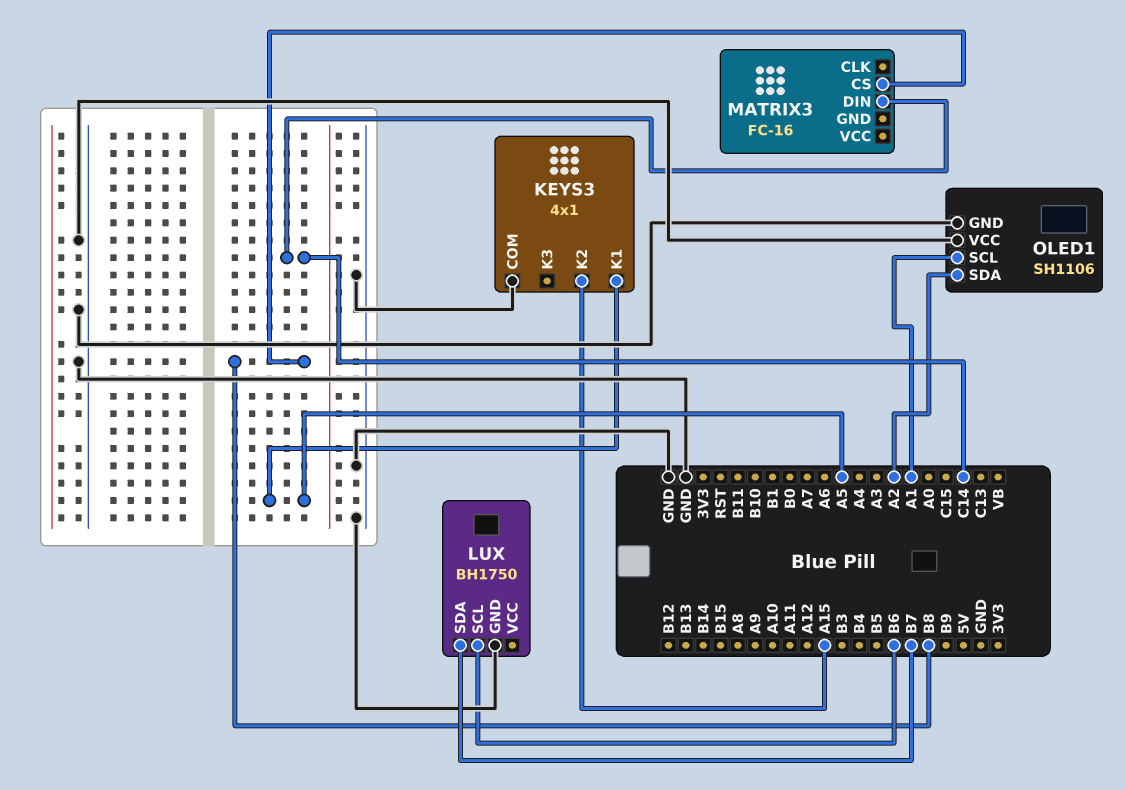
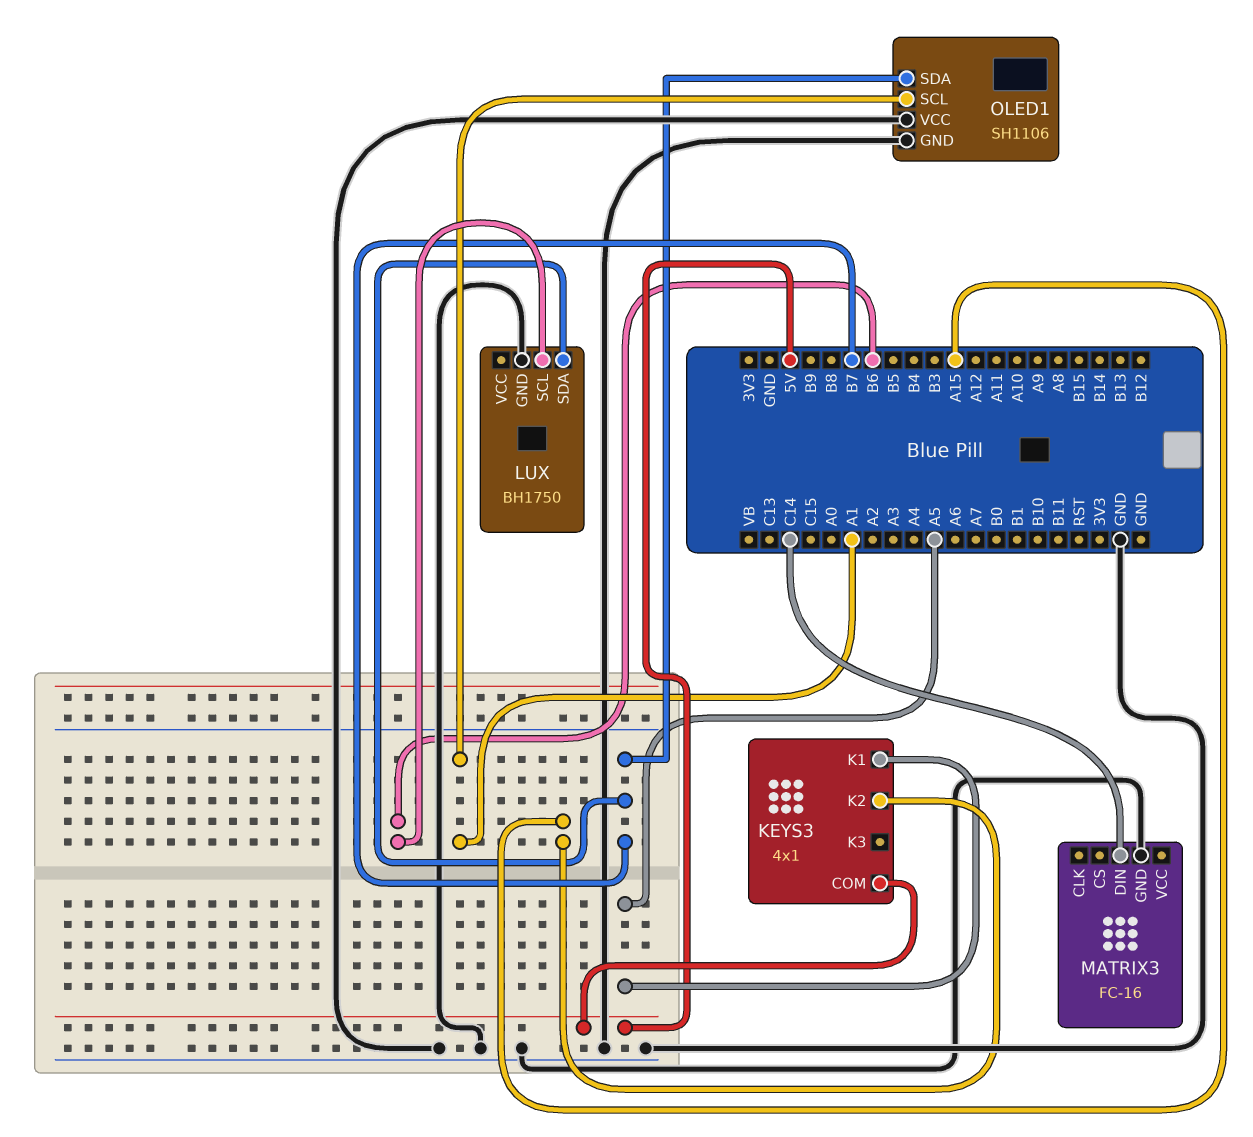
KEYS3 pin COM: GND -> 5V
MATRIX3 pin CS: B8 -> none
MATRIX3 pin GND: none -> GND
OLED1 pin SDA: A2 -> B7

